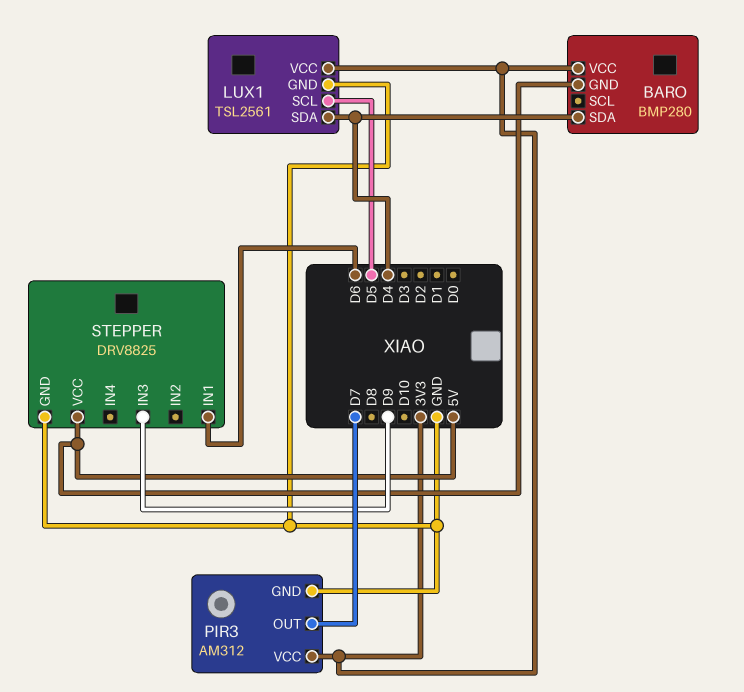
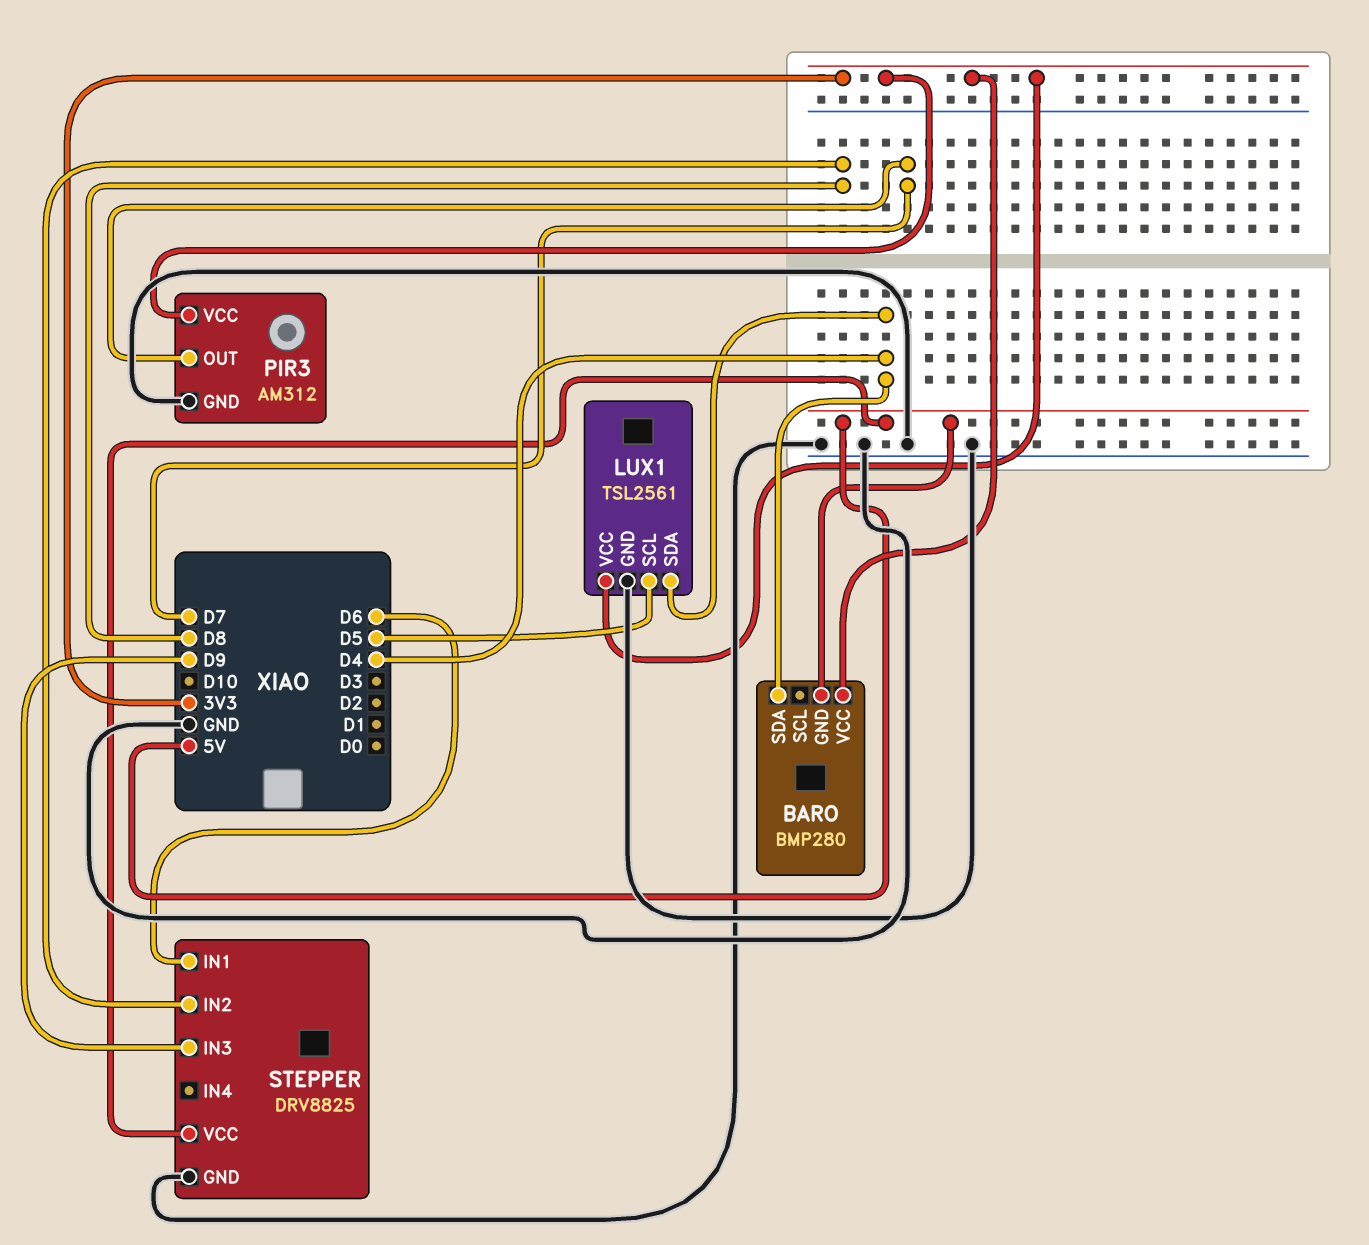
STEPPER pin IN2: none -> D8

